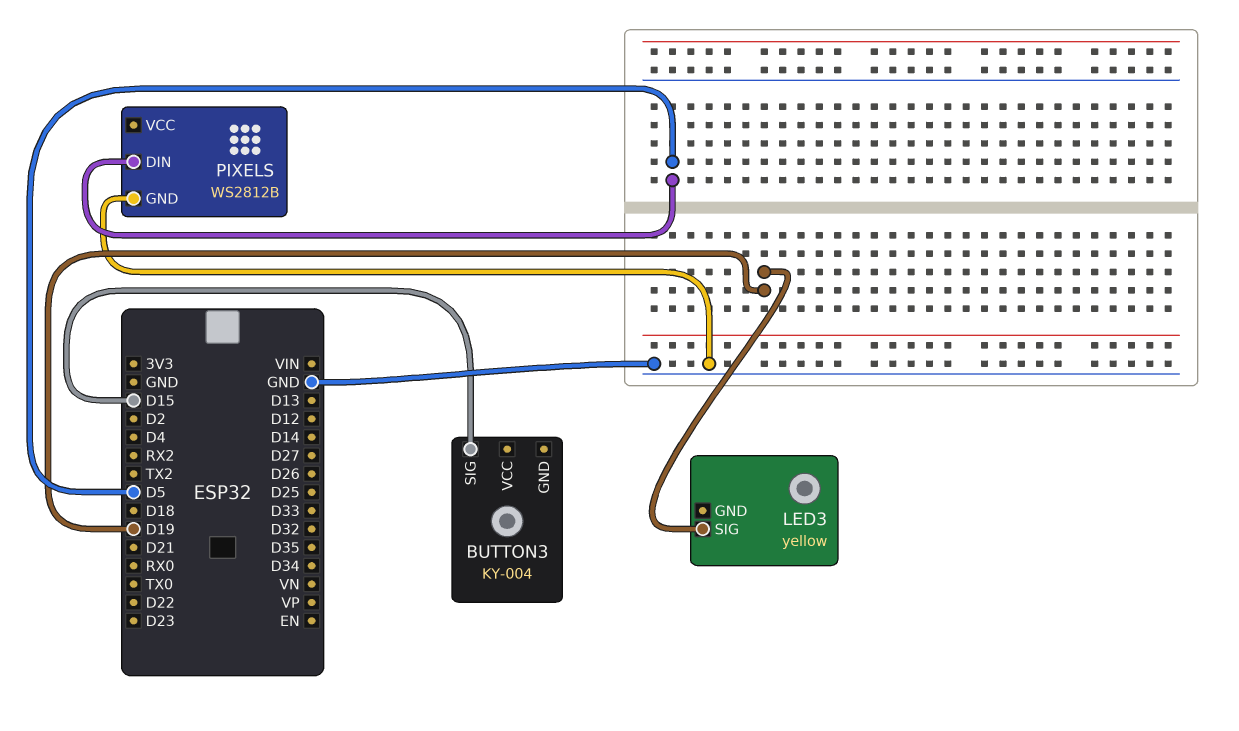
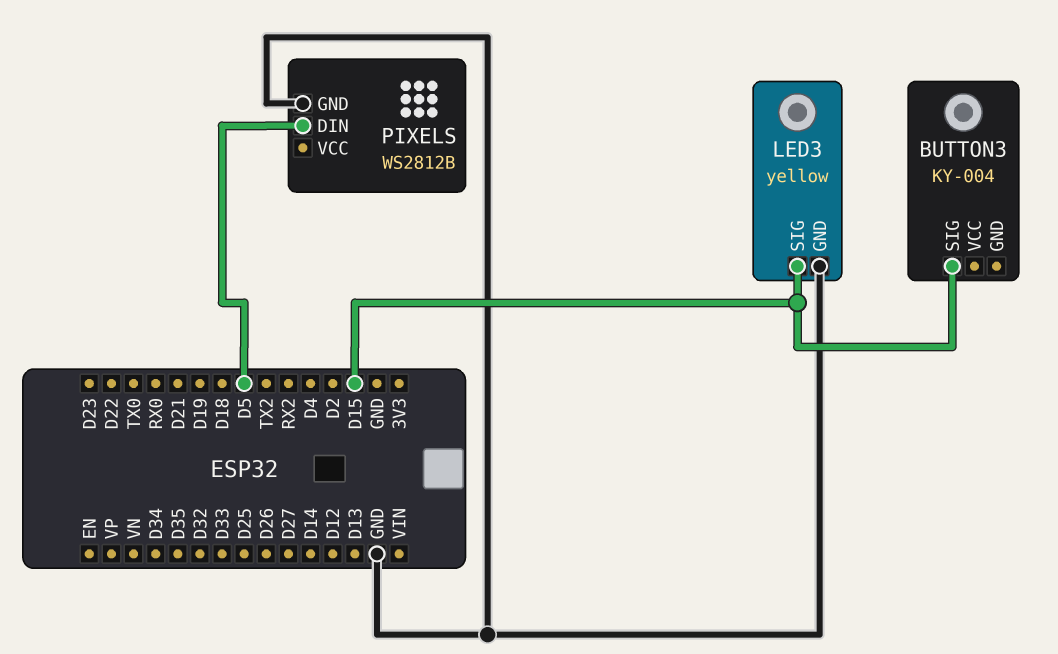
LED3 pin GND: none -> GND
LED3 pin SIG: D19 -> D15

